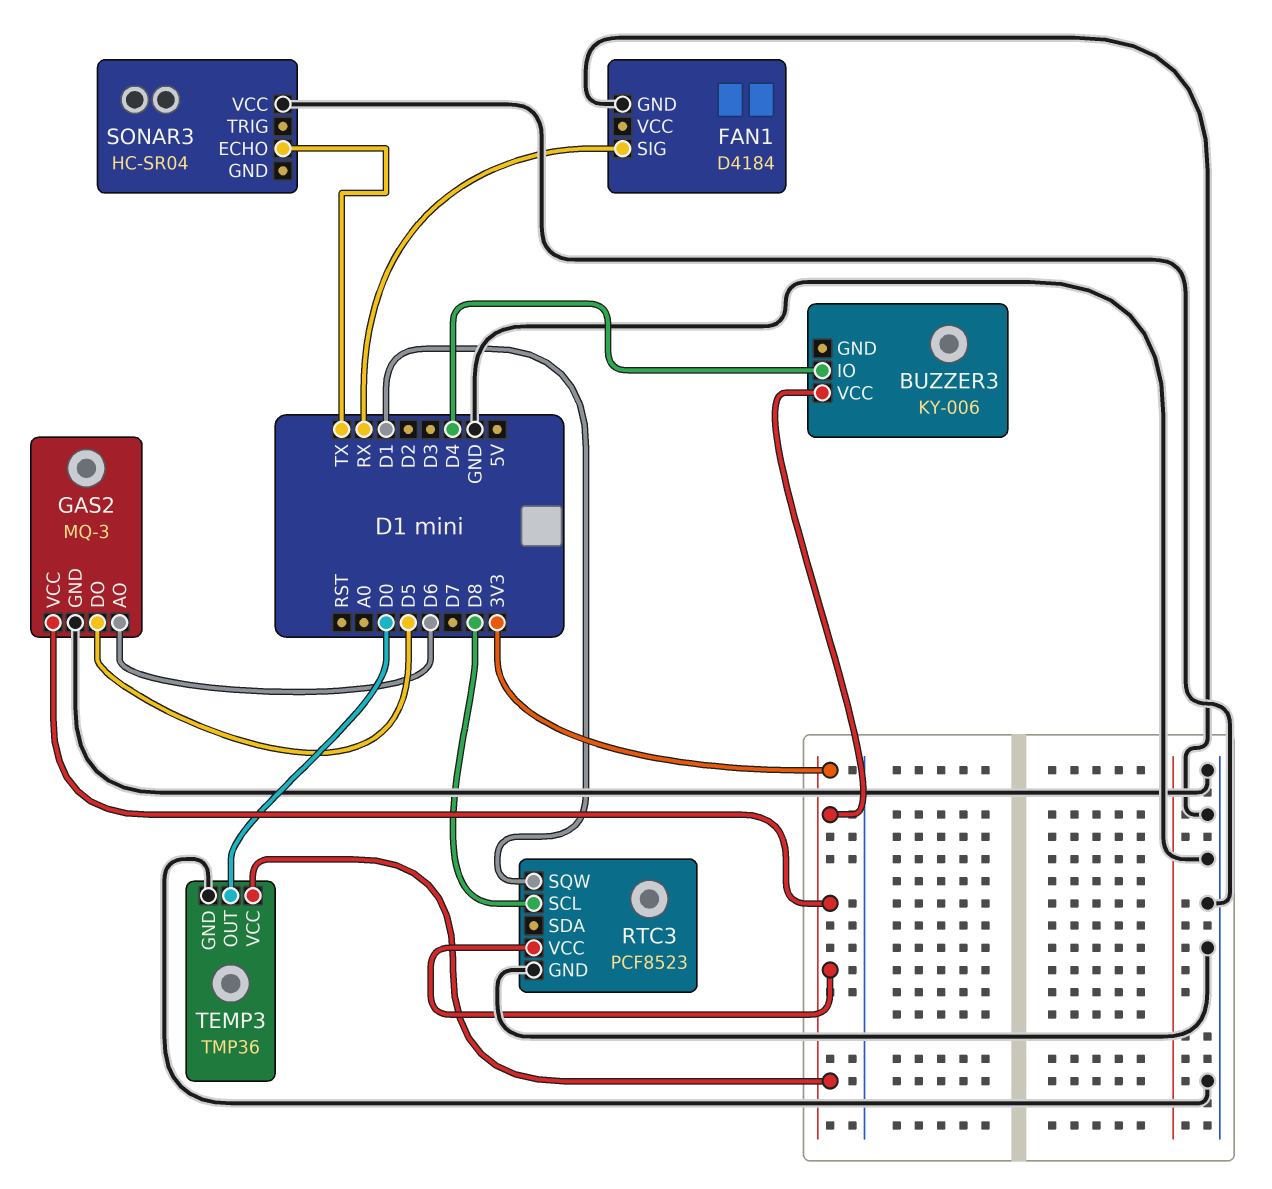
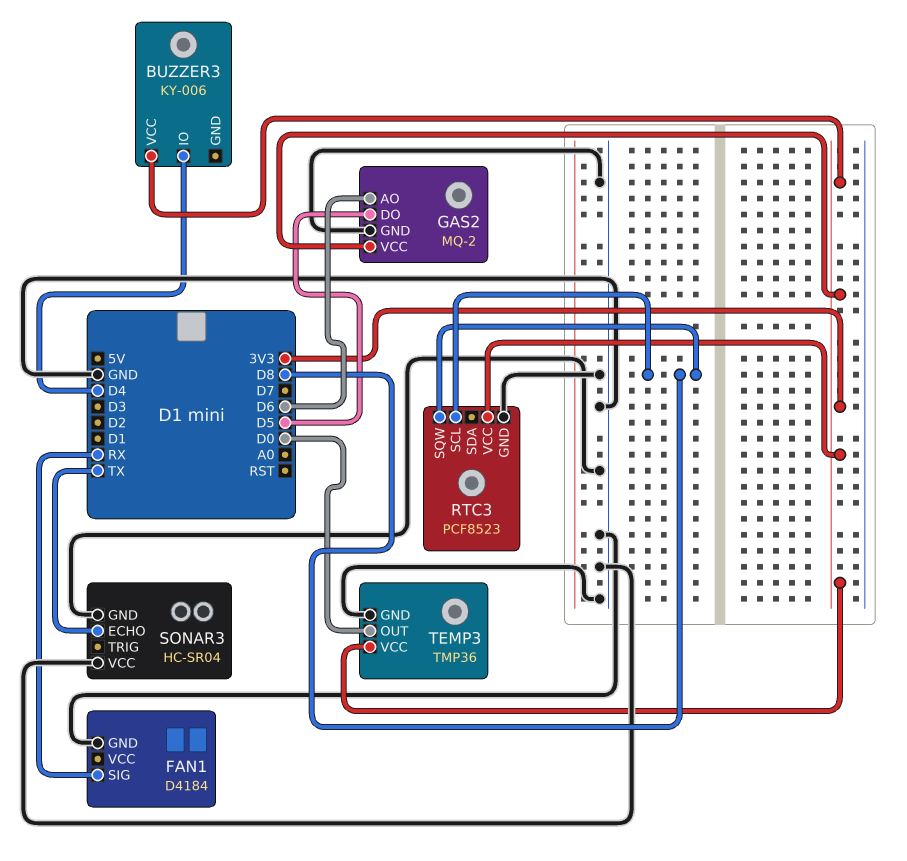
GAS2: MQ-3 -> MQ-2
RTC3 pin SQW: D1 -> D8
SONAR3 pin GND: none -> GND

